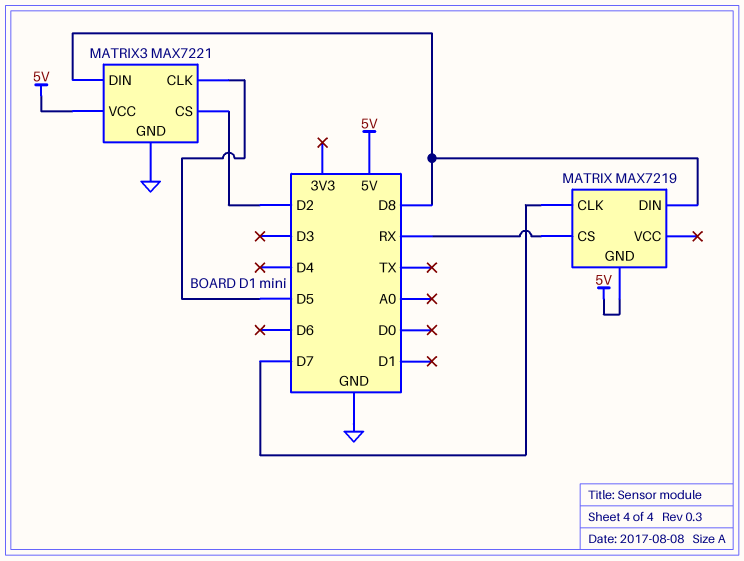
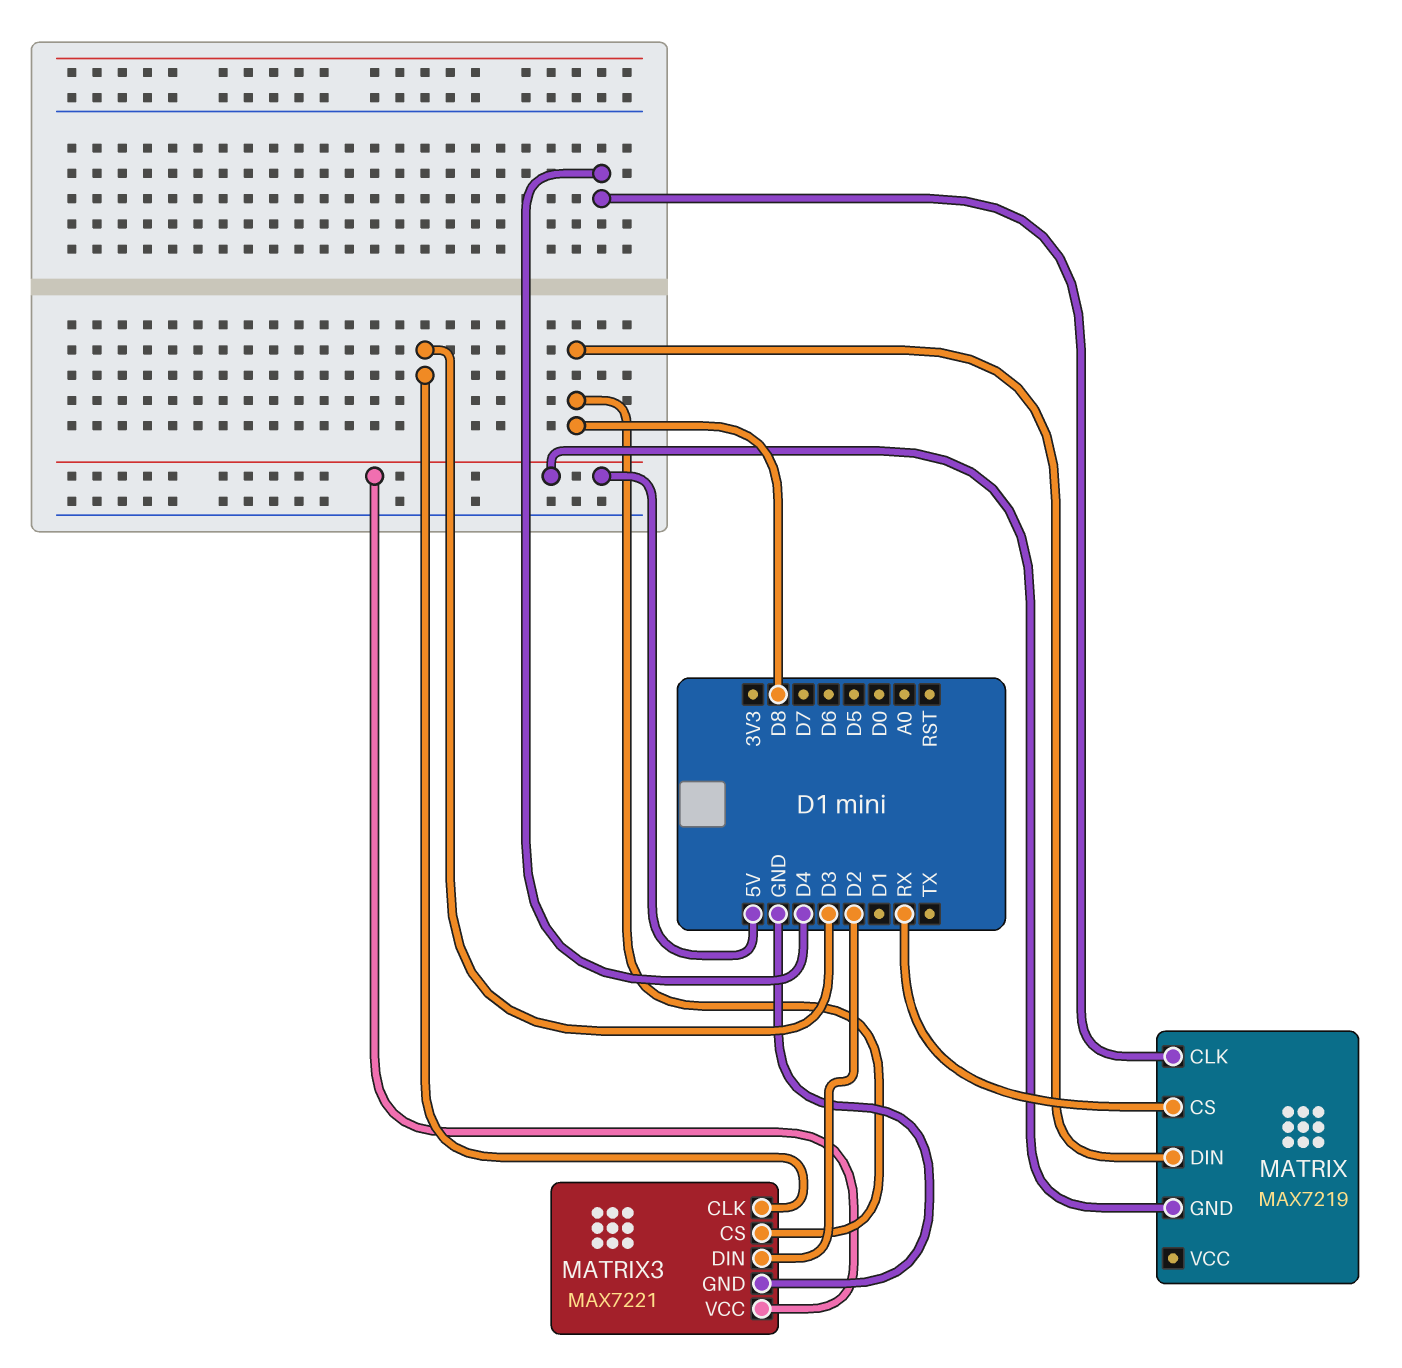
MATRIX pin CLK: D7 -> D4
MATRIX3 pin CLK: D5 -> D3
MATRIX3 pin CS: D2 -> D8
MATRIX3 pin DIN: D8 -> D2

